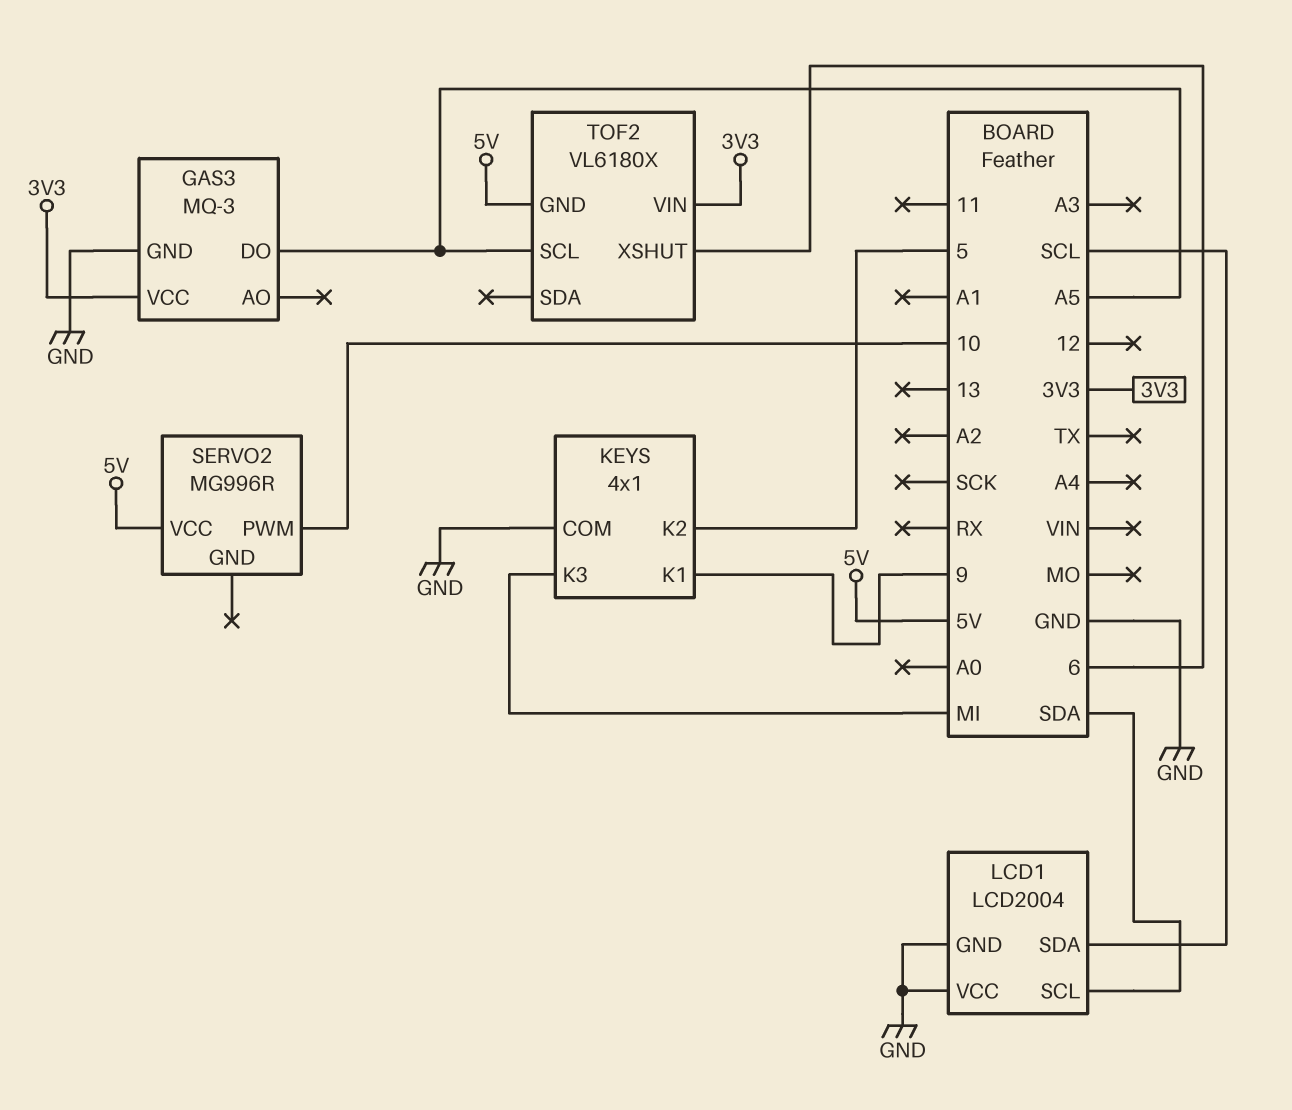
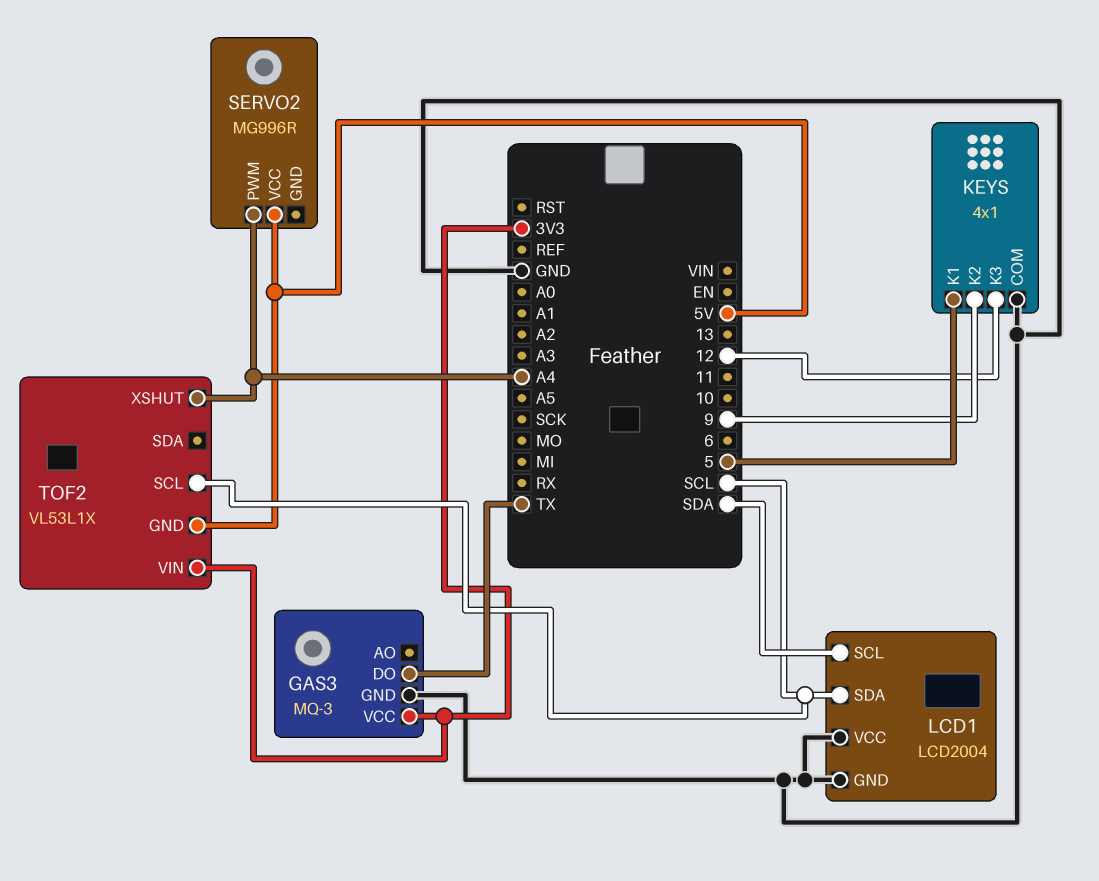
GAS3 pin DO: A5 -> TX
KEYS pin K1: 9 -> 5
KEYS pin K2: 5 -> 9
KEYS pin K3: MI -> 12
SERVO2 pin PWM: 10 -> A4
TOF2: VL6180X -> VL53L1X
TOF2 pin SCL: A5 -> SCL
TOF2 pin XSHUT: 6 -> A4

